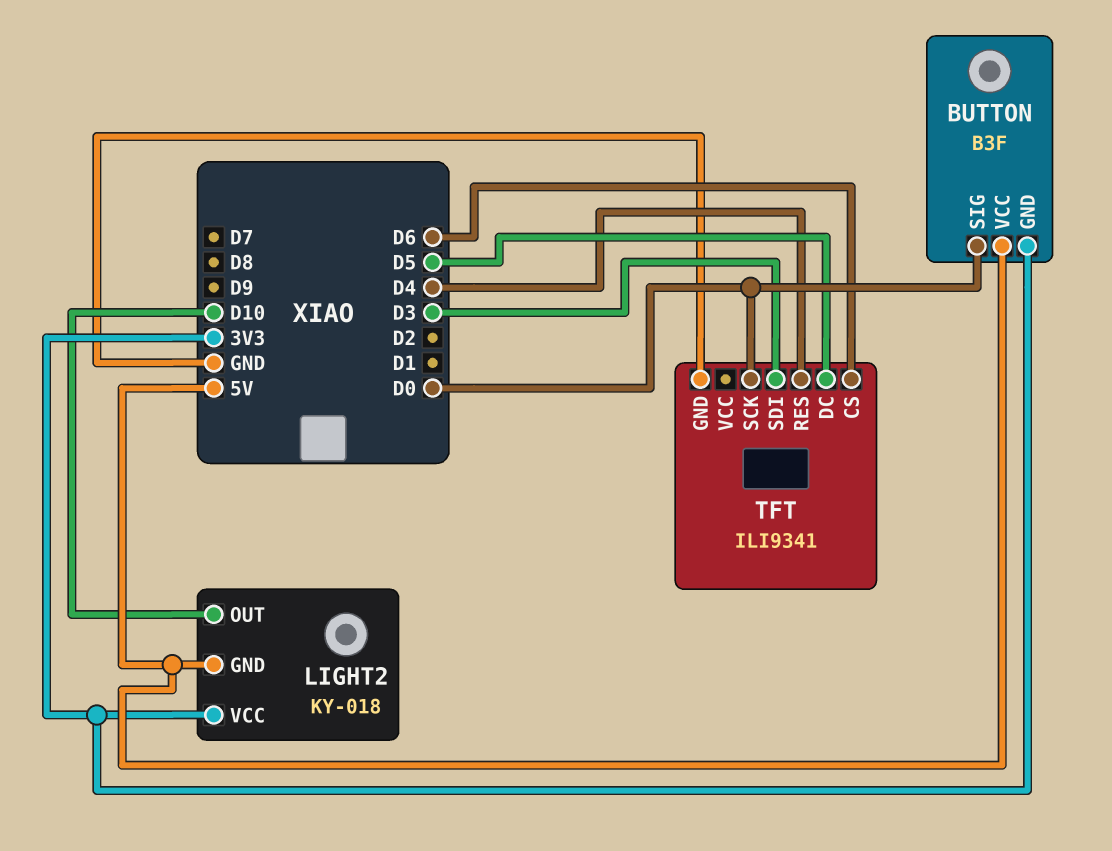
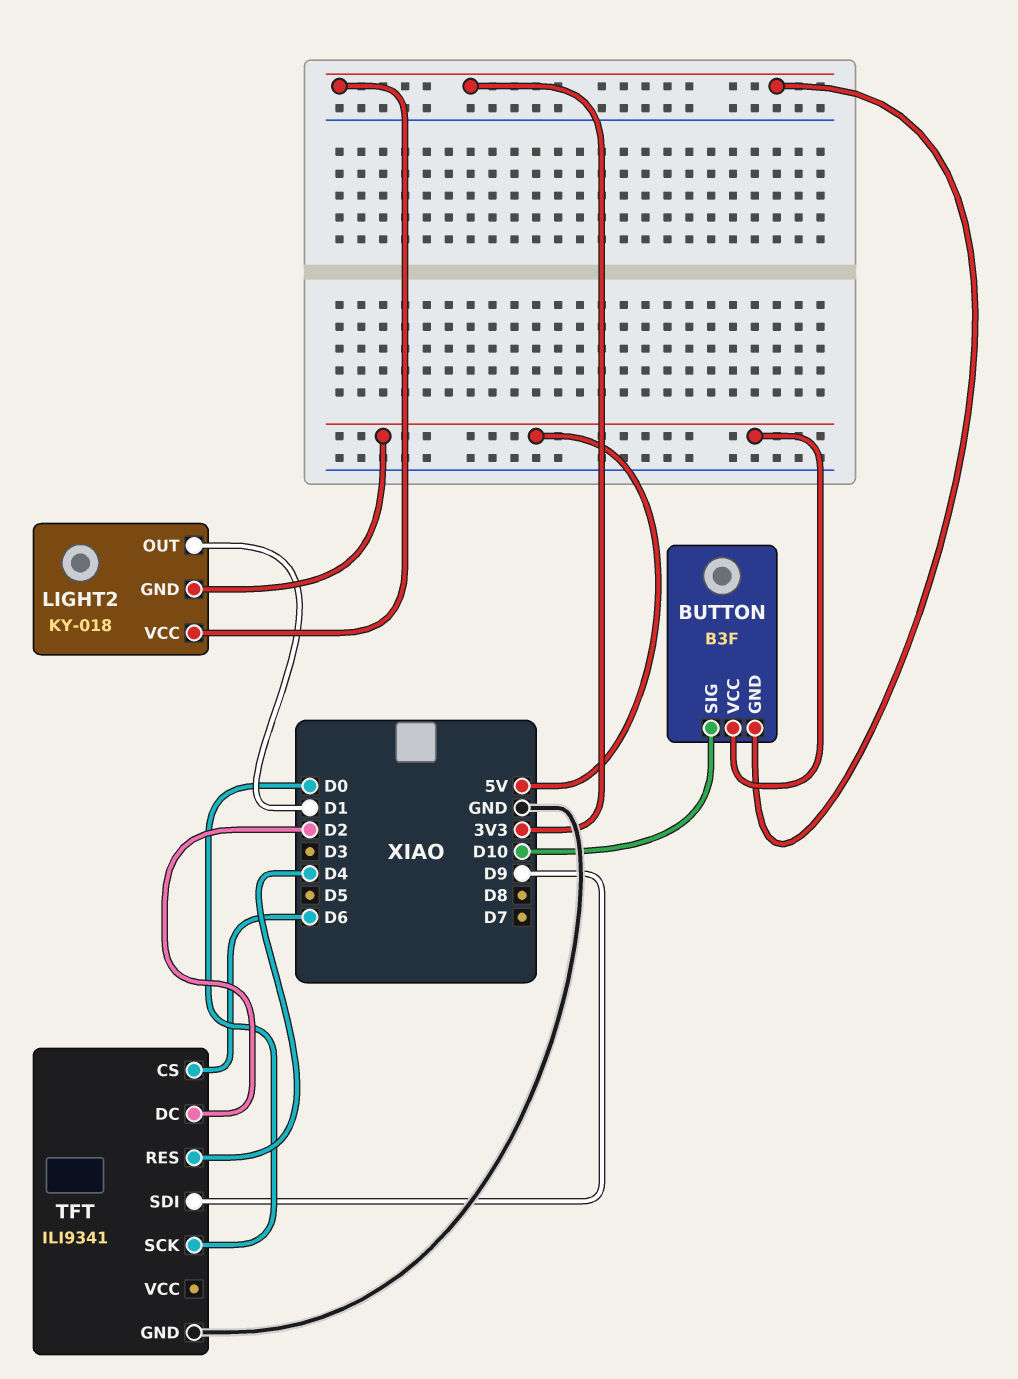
BUTTON pin SIG: D0 -> D10
LIGHT2 pin OUT: D10 -> D1
TFT pin DC: D5 -> D2
TFT pin SDI: D3 -> D9

